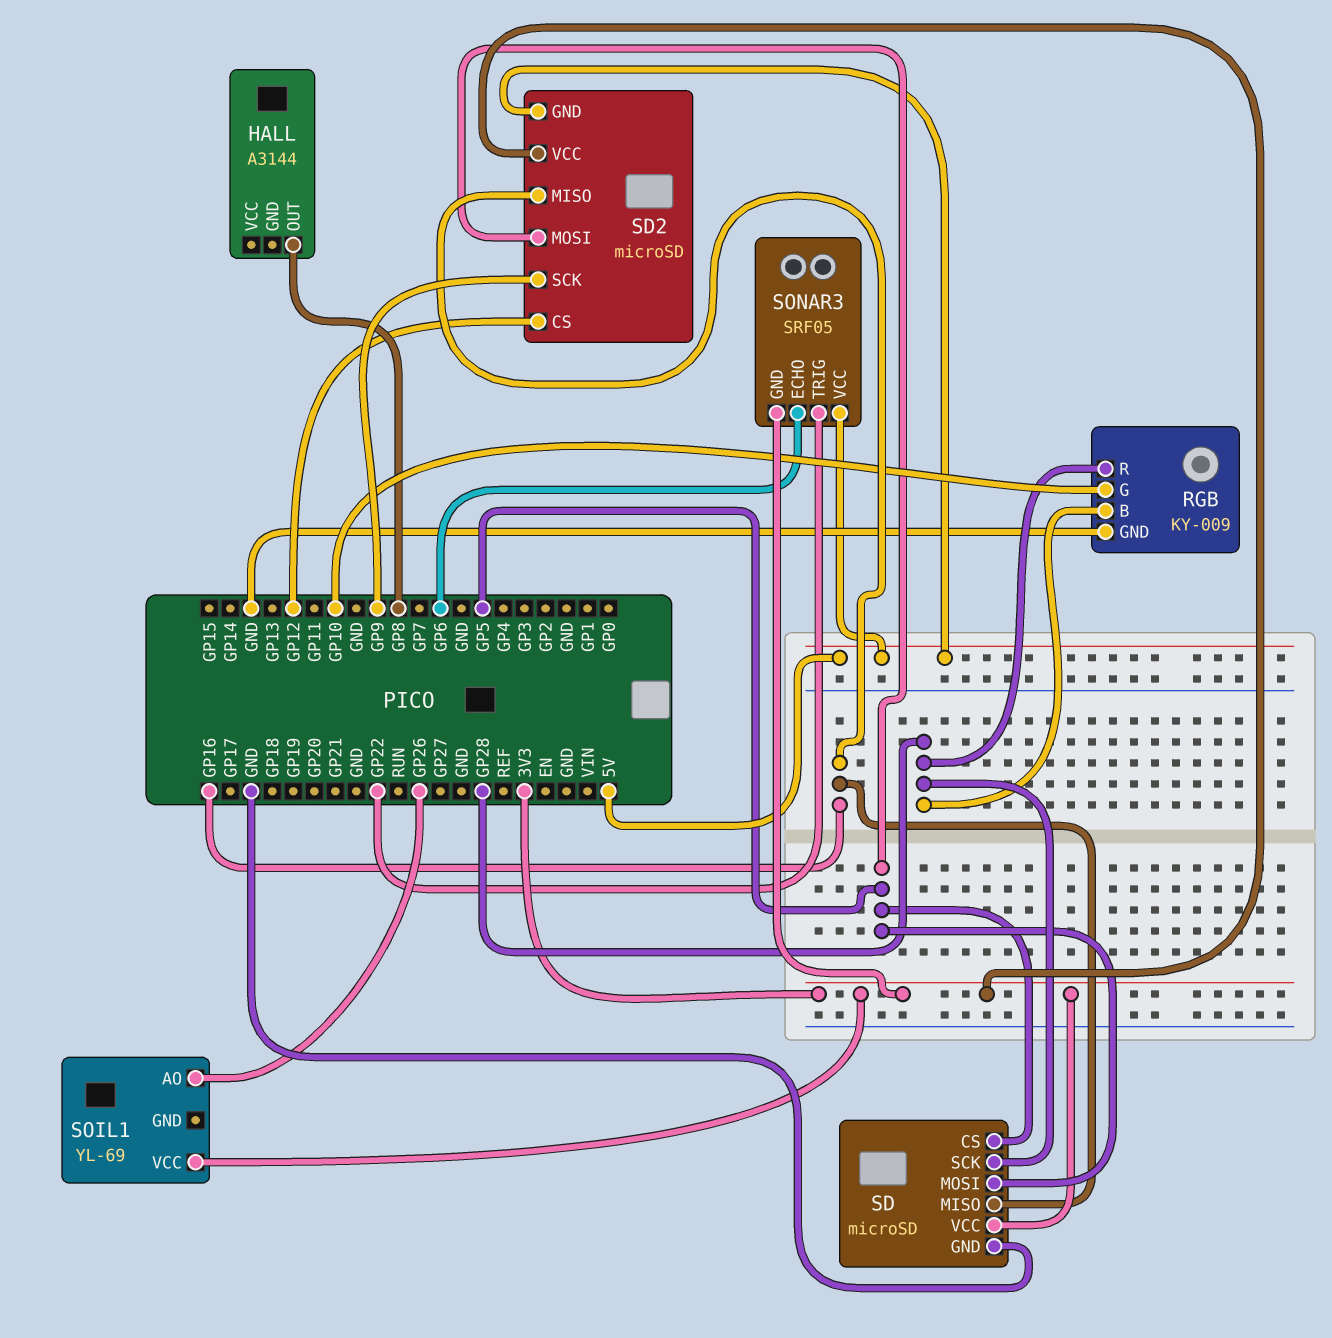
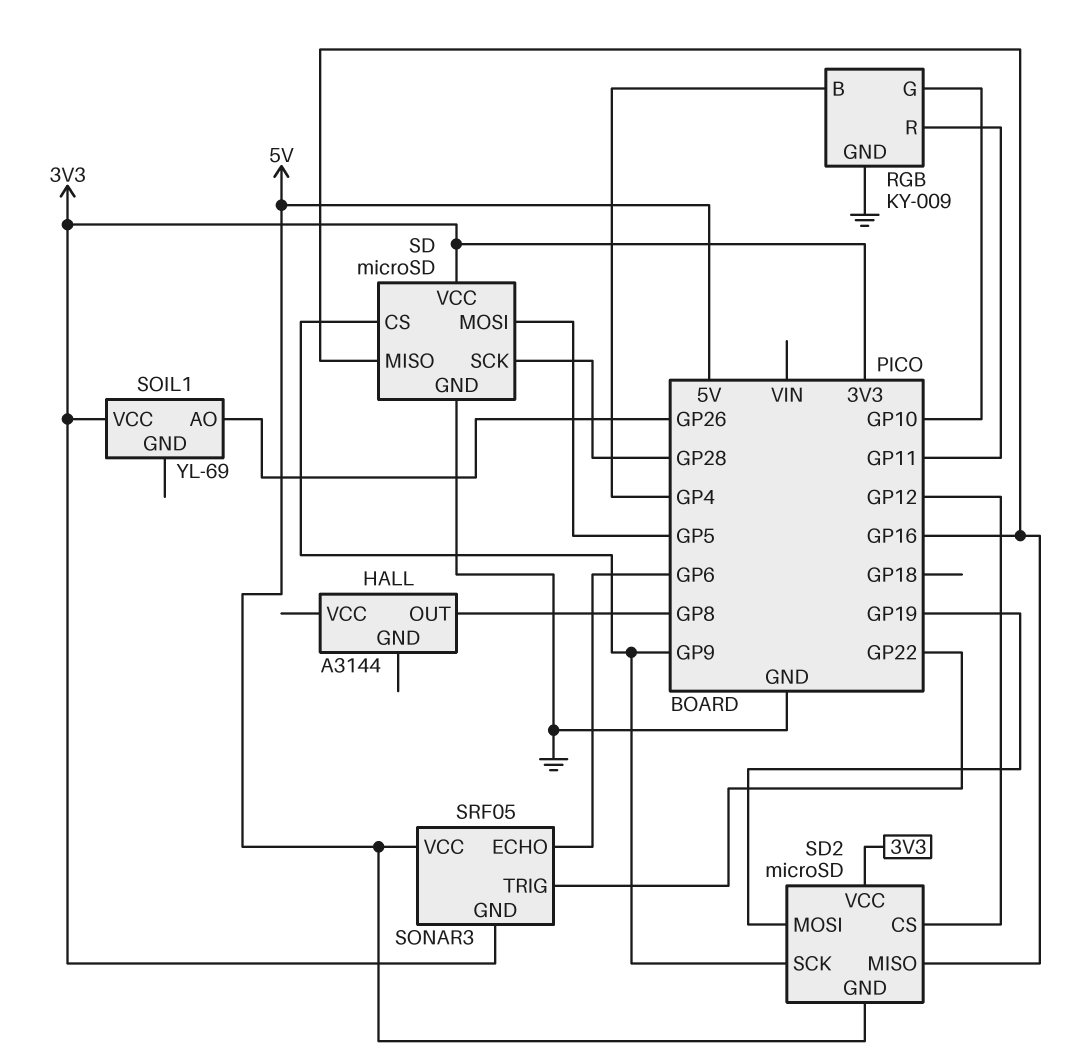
RGB pin B: GP28 -> GP4
RGB pin R: GP28 -> GP11
SD pin CS: GP5 -> GP9
SD2 pin MOSI: GP5 -> GP19

